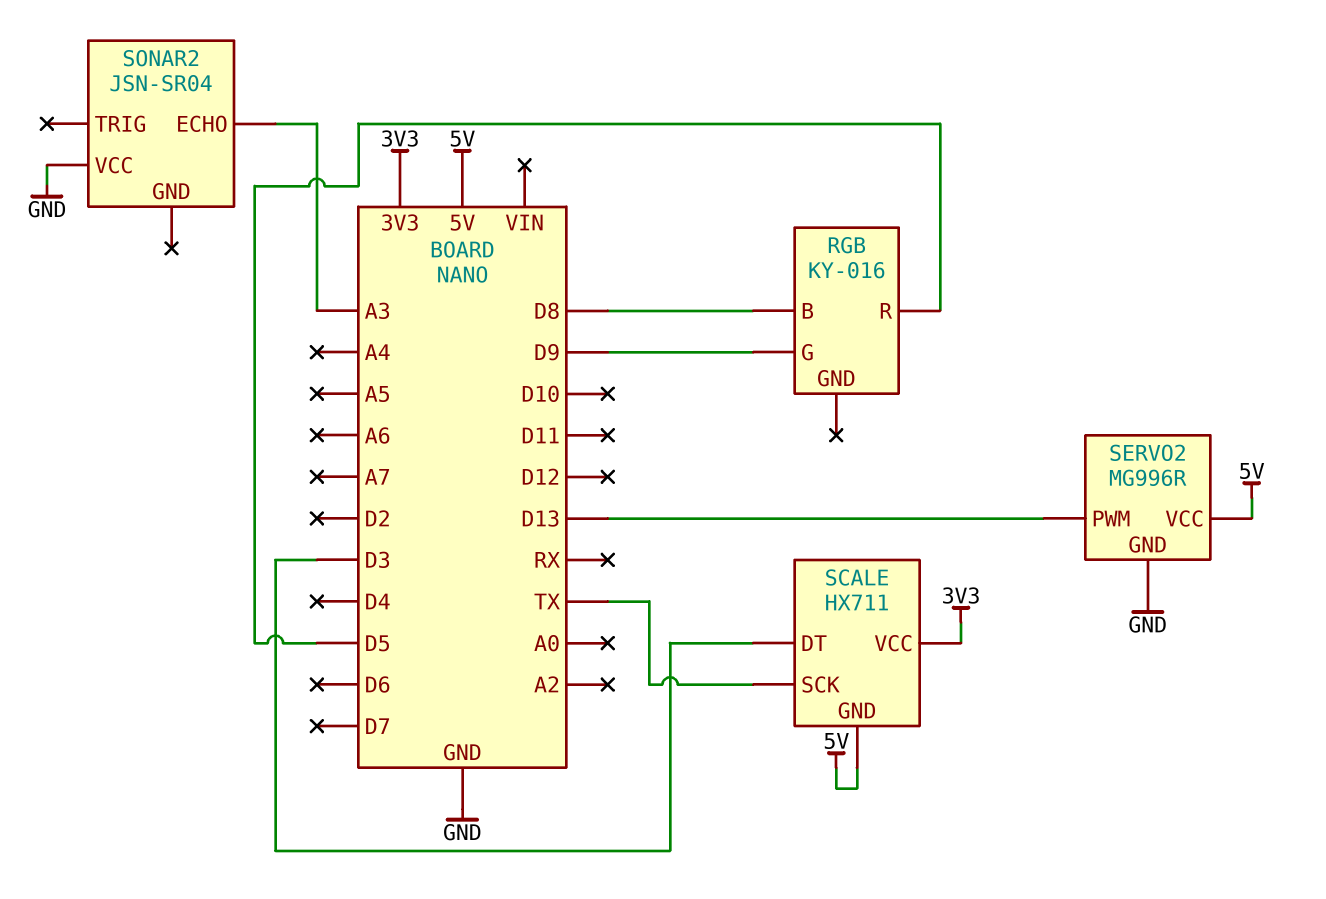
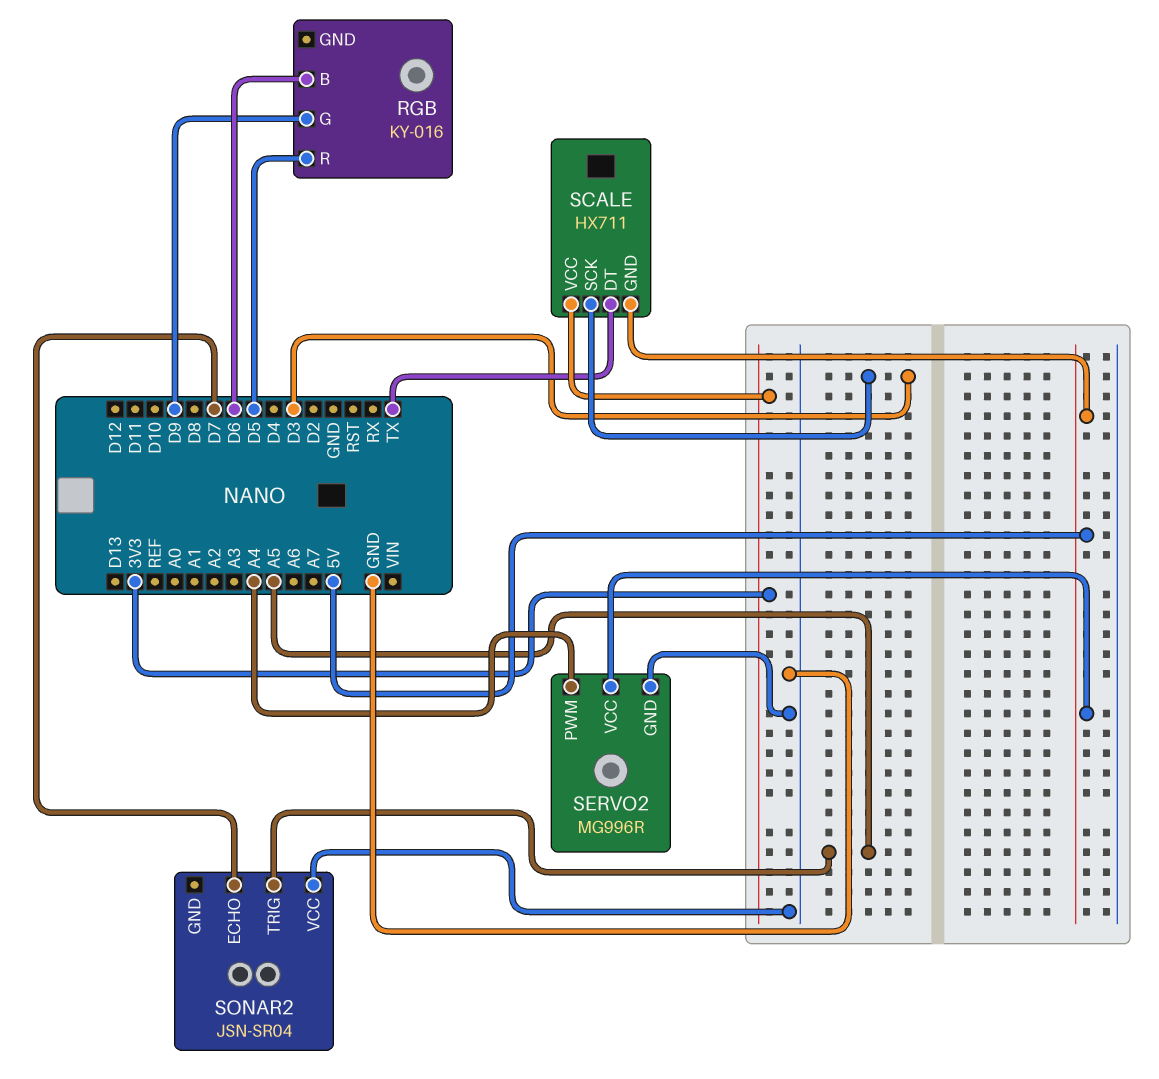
RGB pin B: D8 -> D6
SCALE pin DT: D3 -> TX
SCALE pin SCK: TX -> D3
SERVO2 pin PWM: D13 -> A4
SONAR2 pin ECHO: A3 -> D7
SONAR2 pin TRIG: none -> A5

